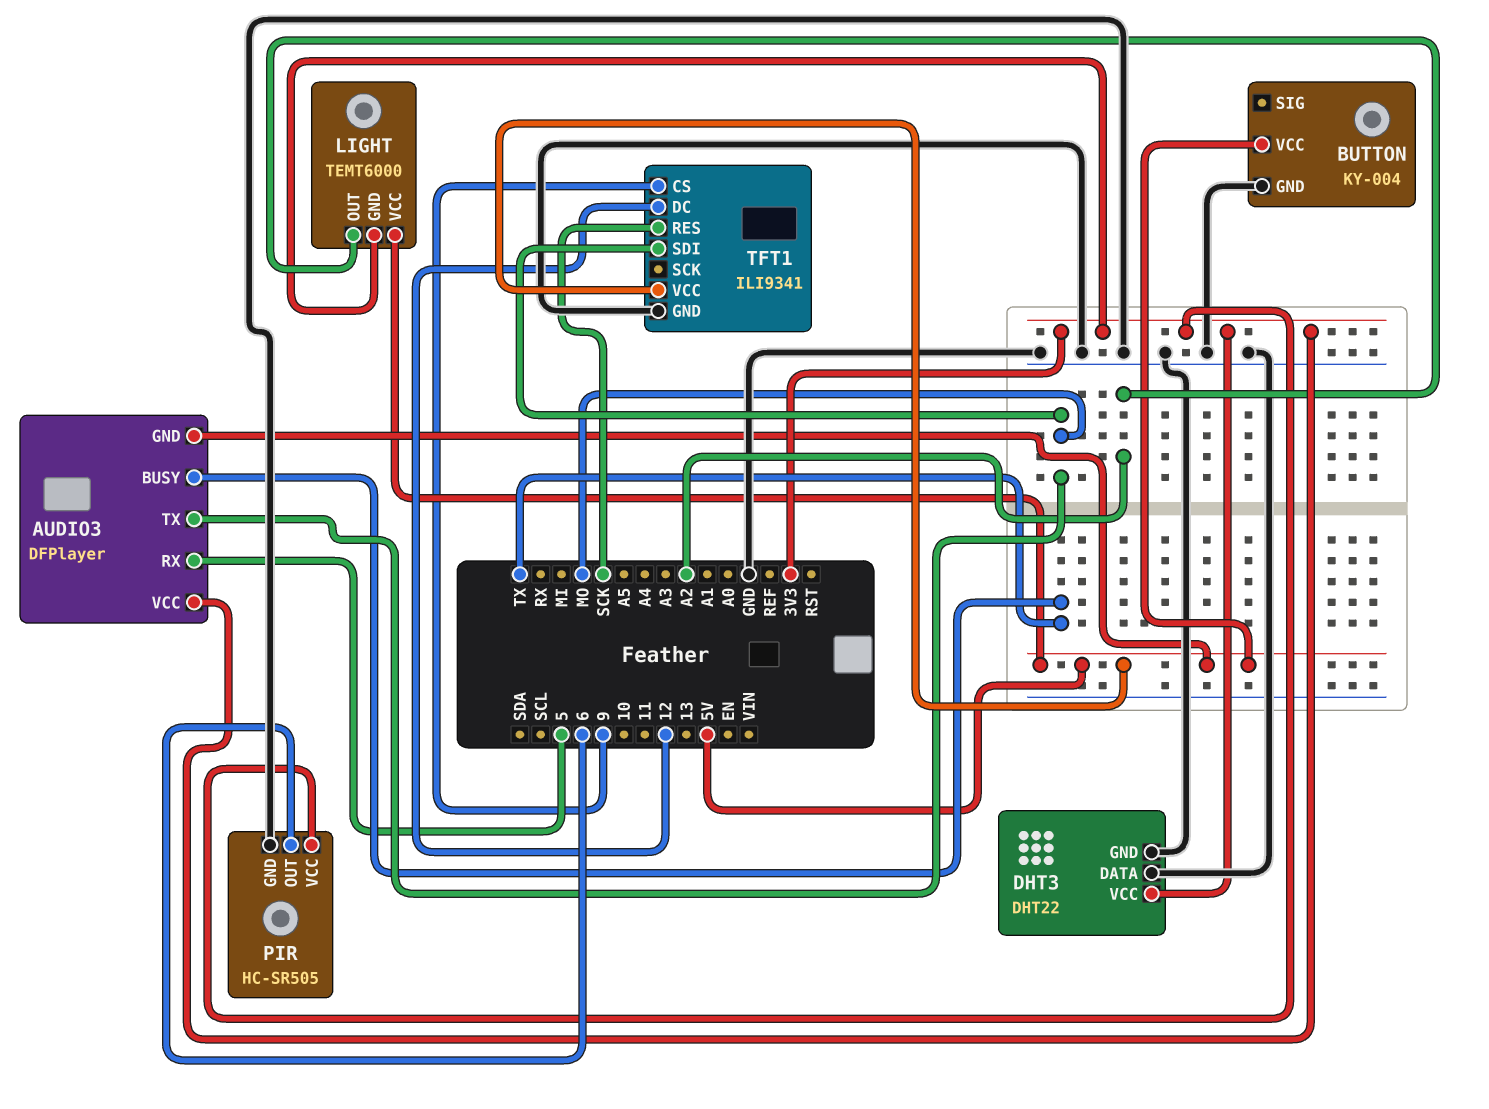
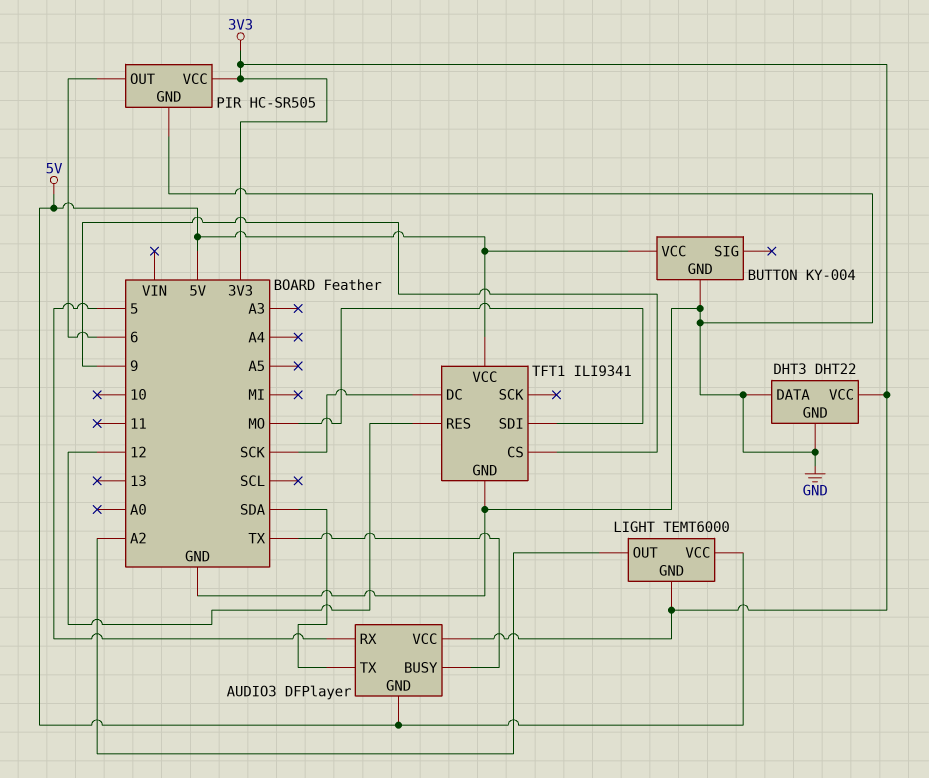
AUDIO3 pin TX: MO -> SDA
TFT1 pin DC: 12 -> SCK
TFT1 pin RES: SCK -> 12

